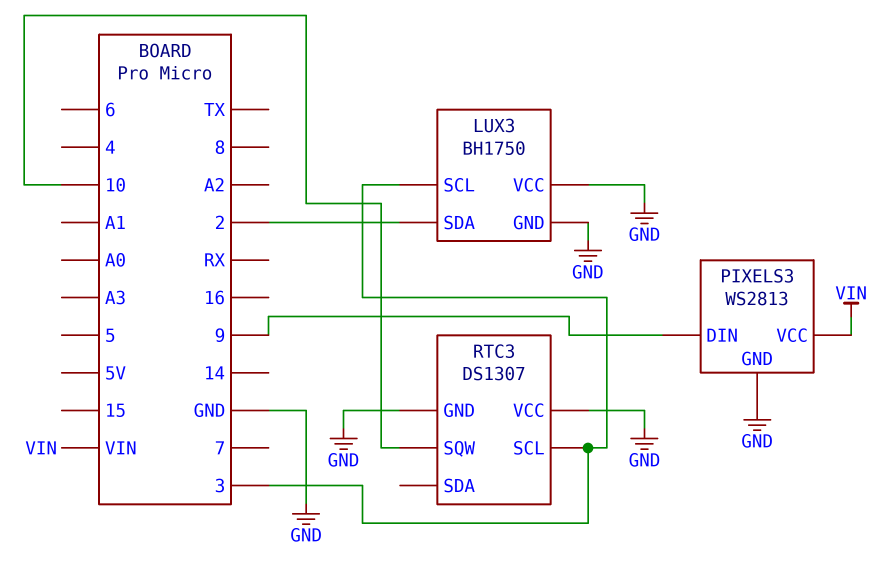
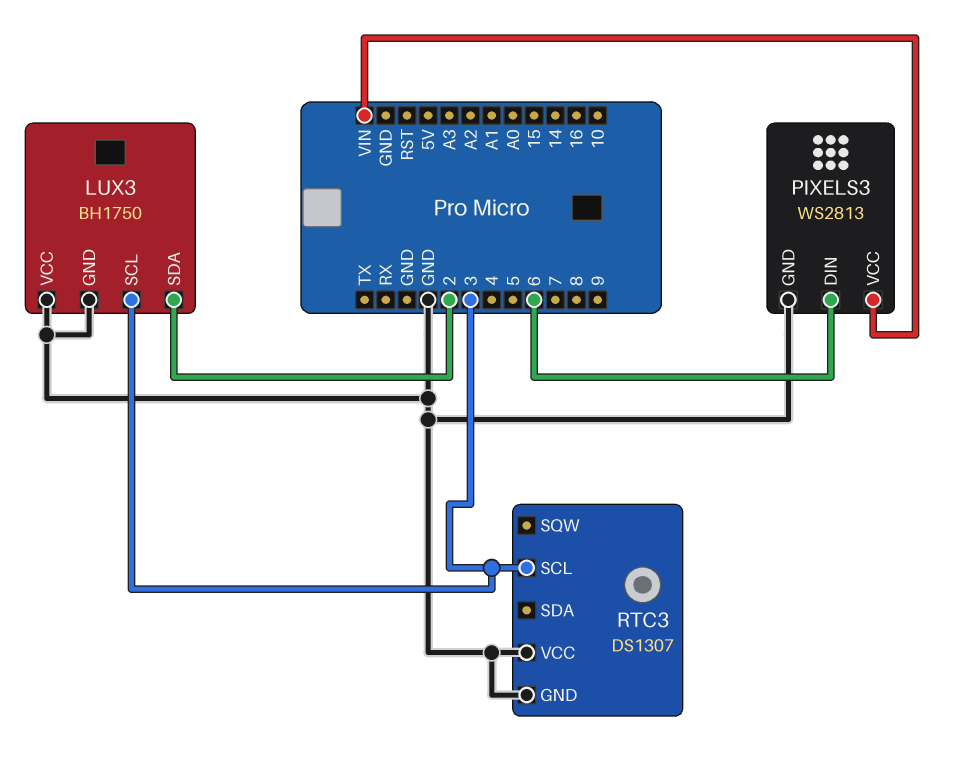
PIXELS3 pin DIN: 9 -> 6
RTC3 pin SQW: 10 -> none

